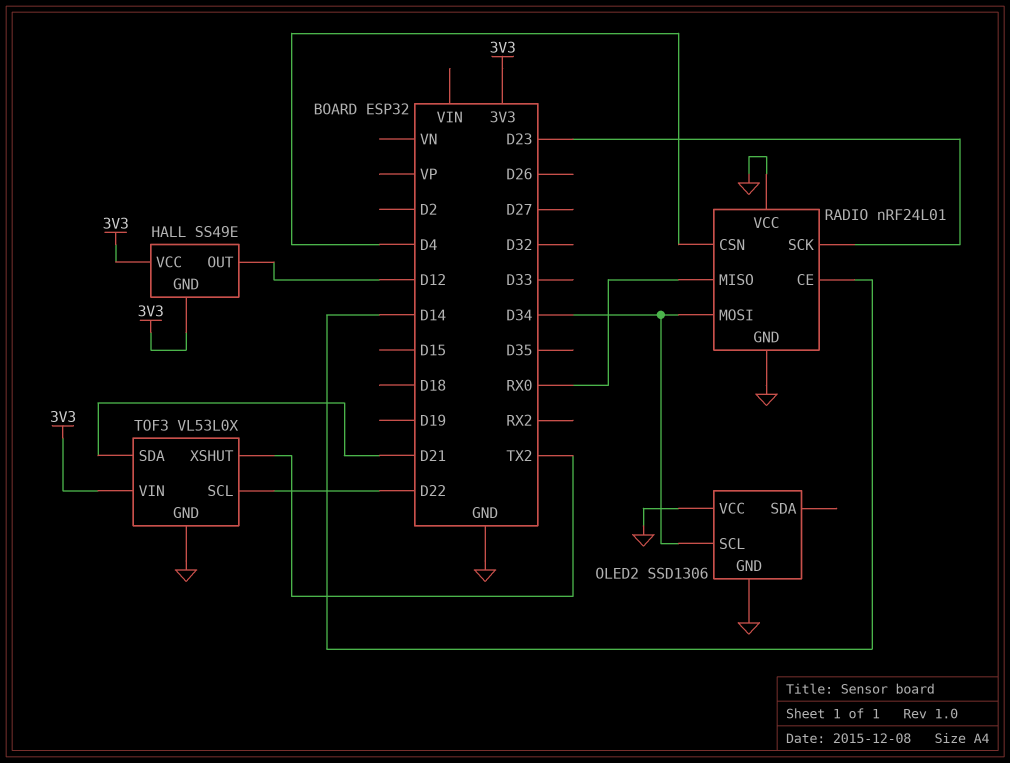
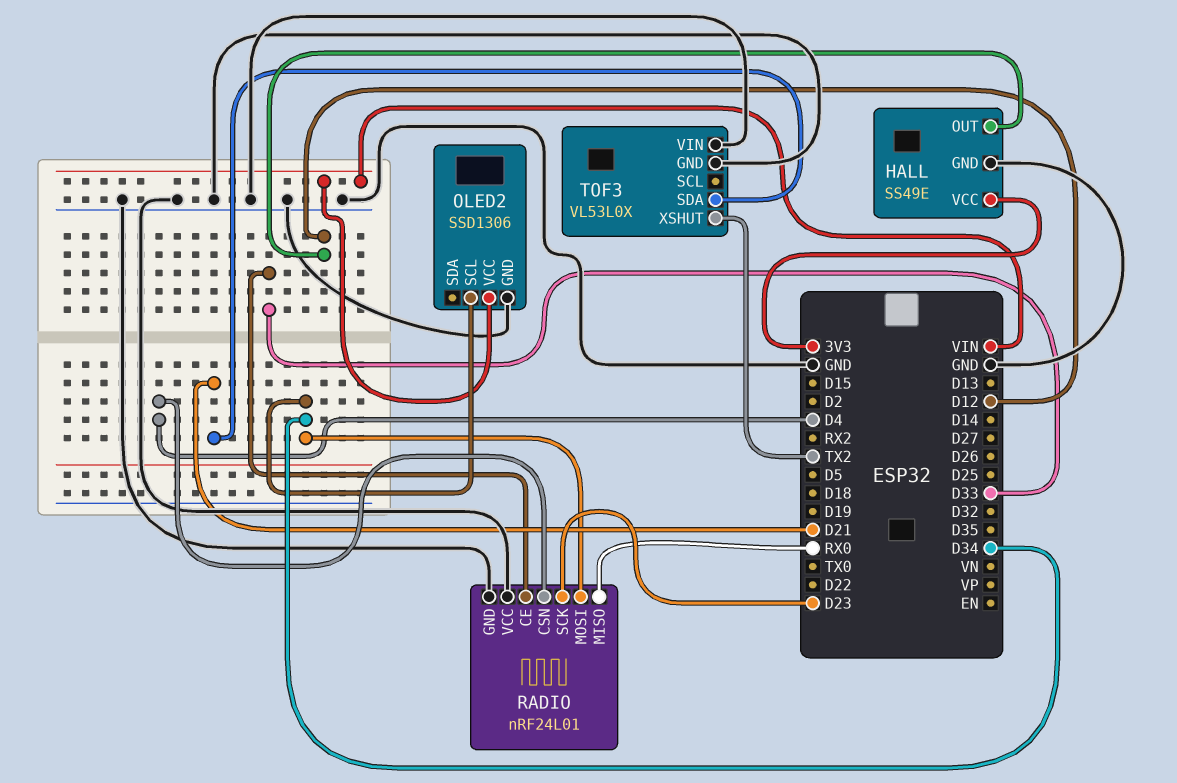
HALL pin GND: 3V3 -> GND
OLED2 pin VCC: GND -> VIN
RADIO pin CE: D14 -> D33
TOF3 pin SCL: D22 -> none
TOF3 pin VIN: 3V3 -> GND

